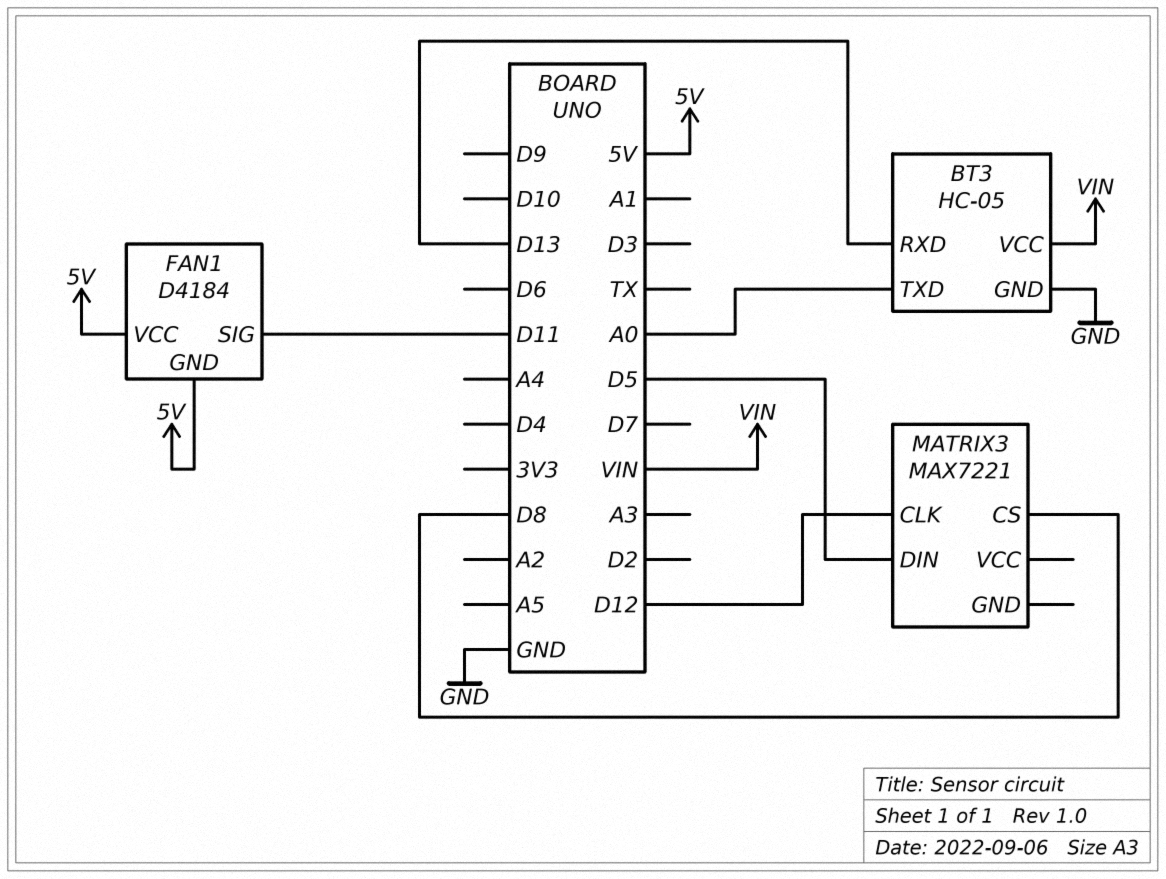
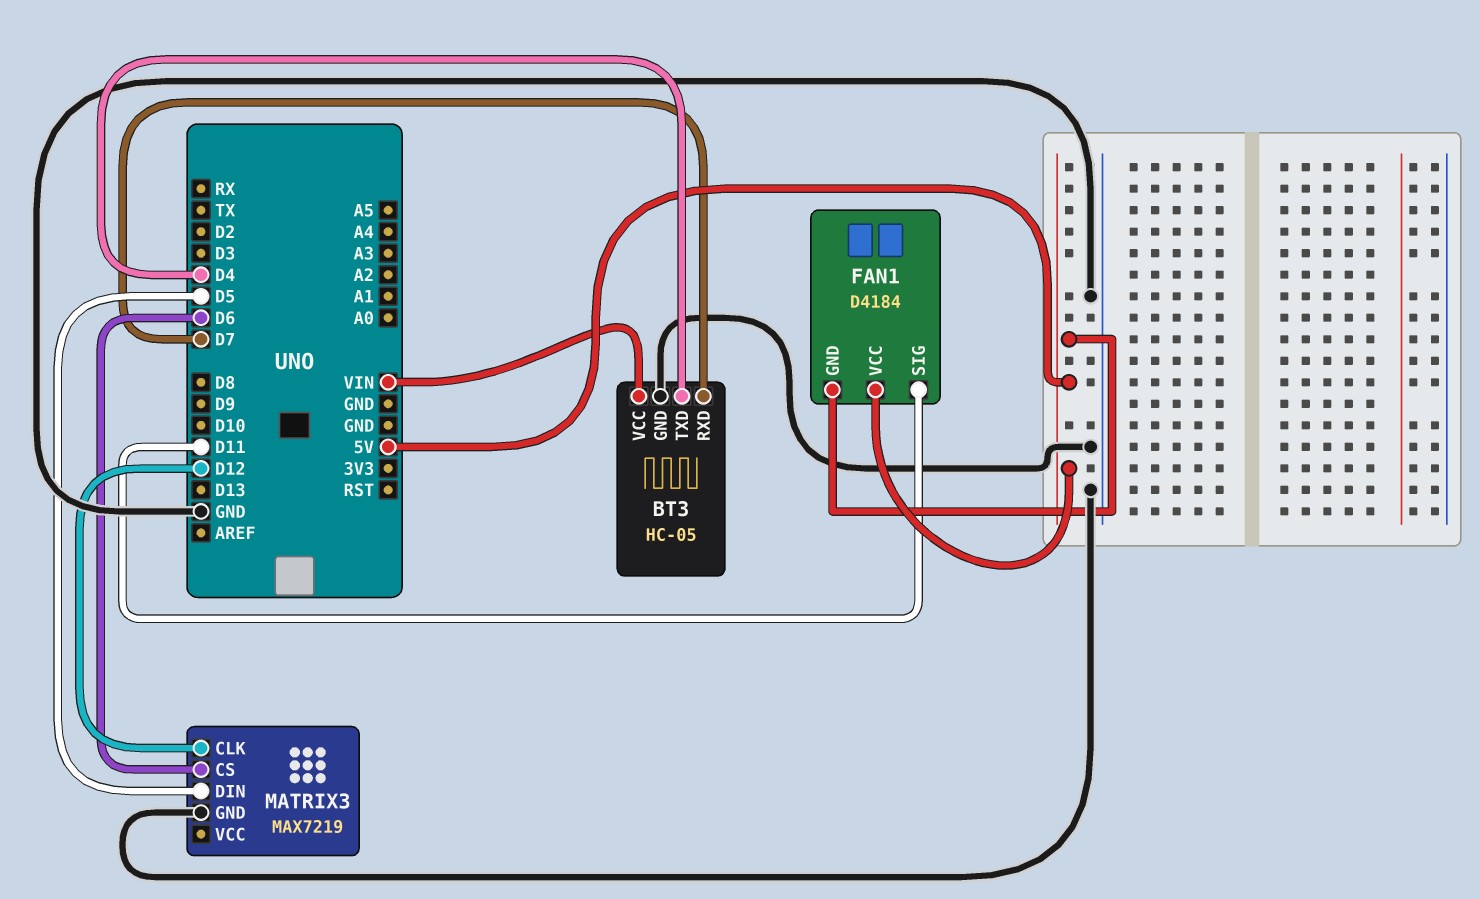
BT3 pin RXD: D13 -> D7
BT3 pin TXD: A0 -> D4
MATRIX3: MAX7221 -> MAX7219
MATRIX3 pin CS: D8 -> D6
MATRIX3 pin GND: none -> GND

